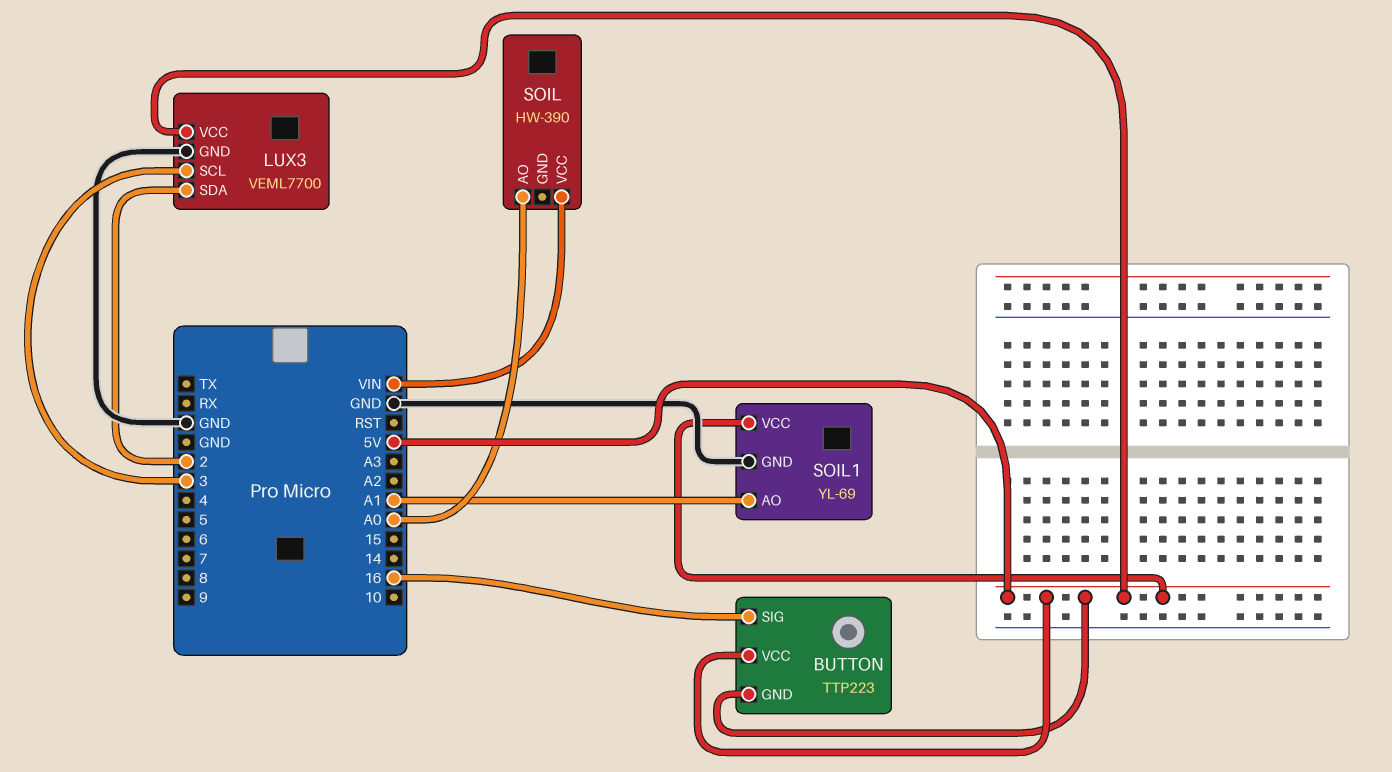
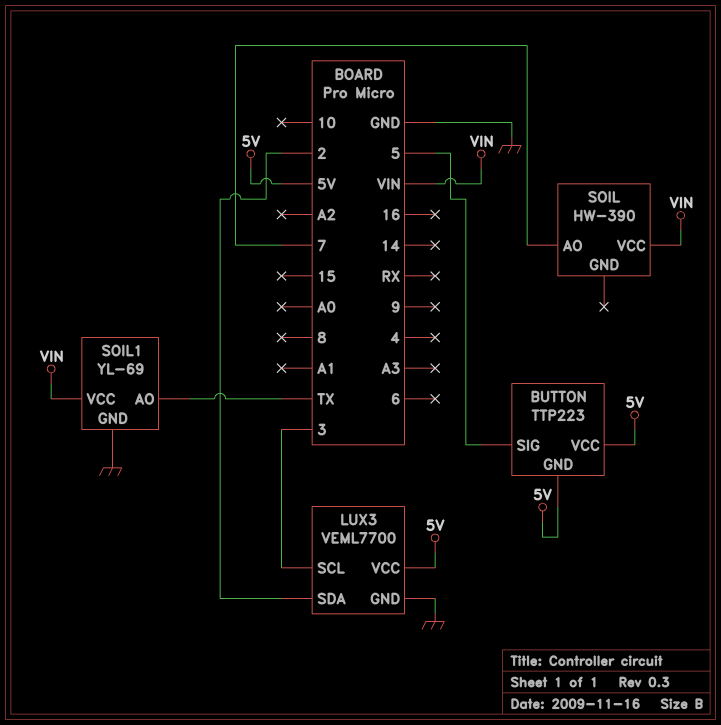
BUTTON pin SIG: 16 -> 5
SOIL pin AO: A0 -> 7
SOIL1 pin AO: A1 -> TX
SOIL1 pin VCC: 5V -> VIN

